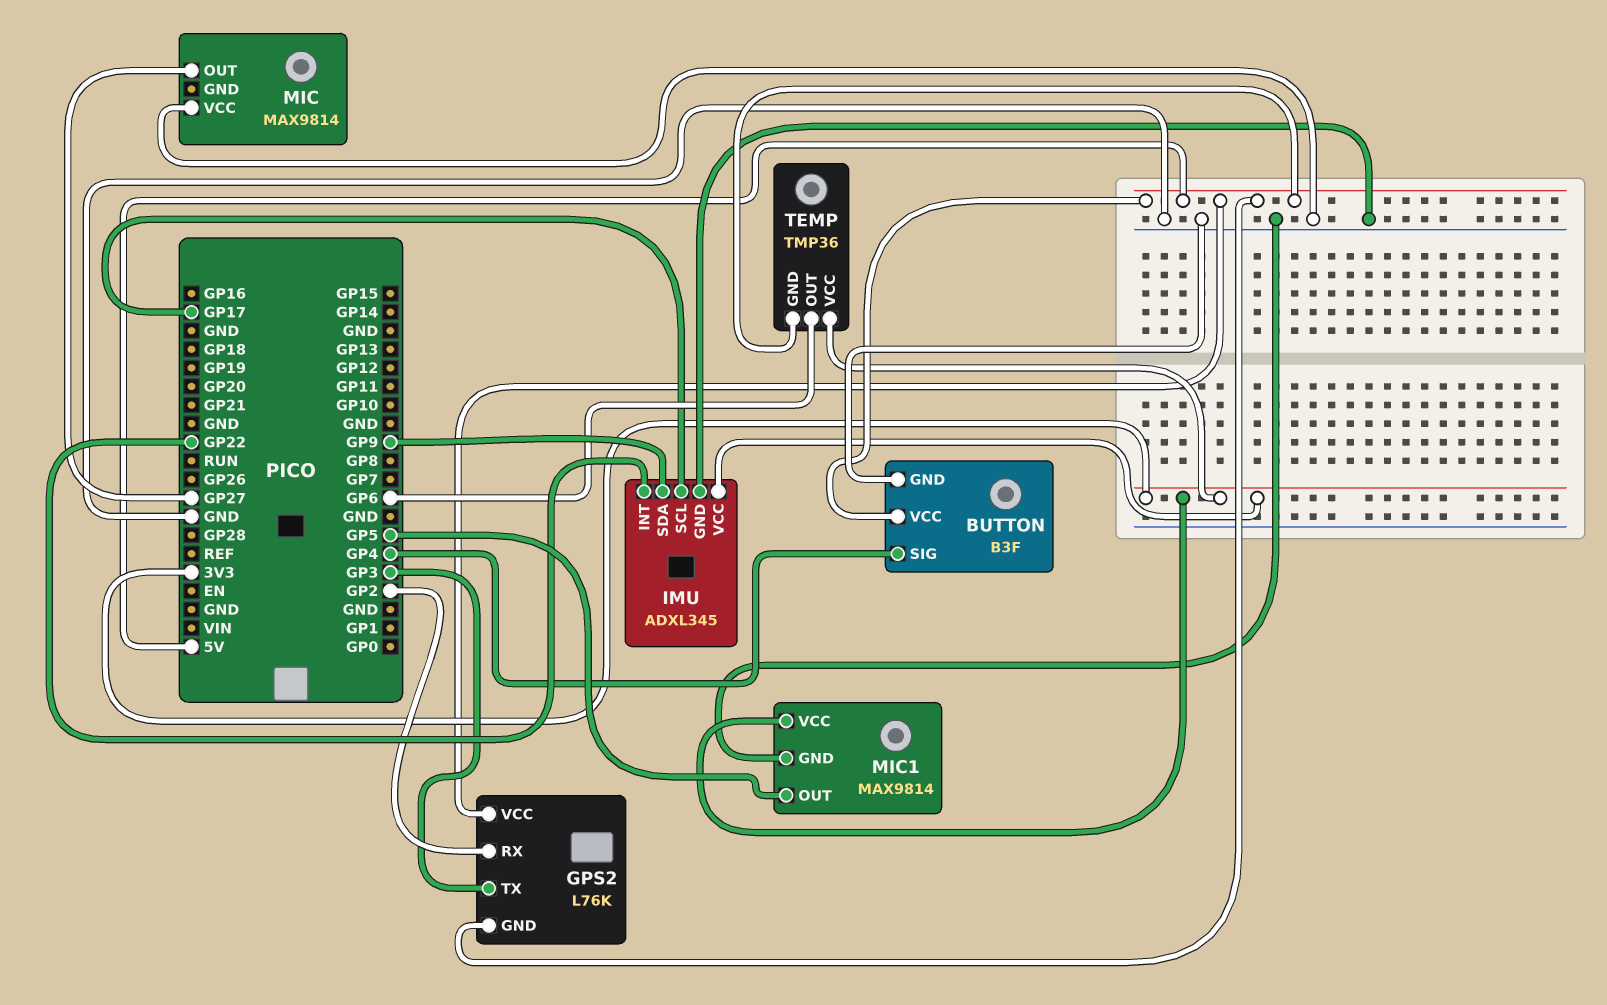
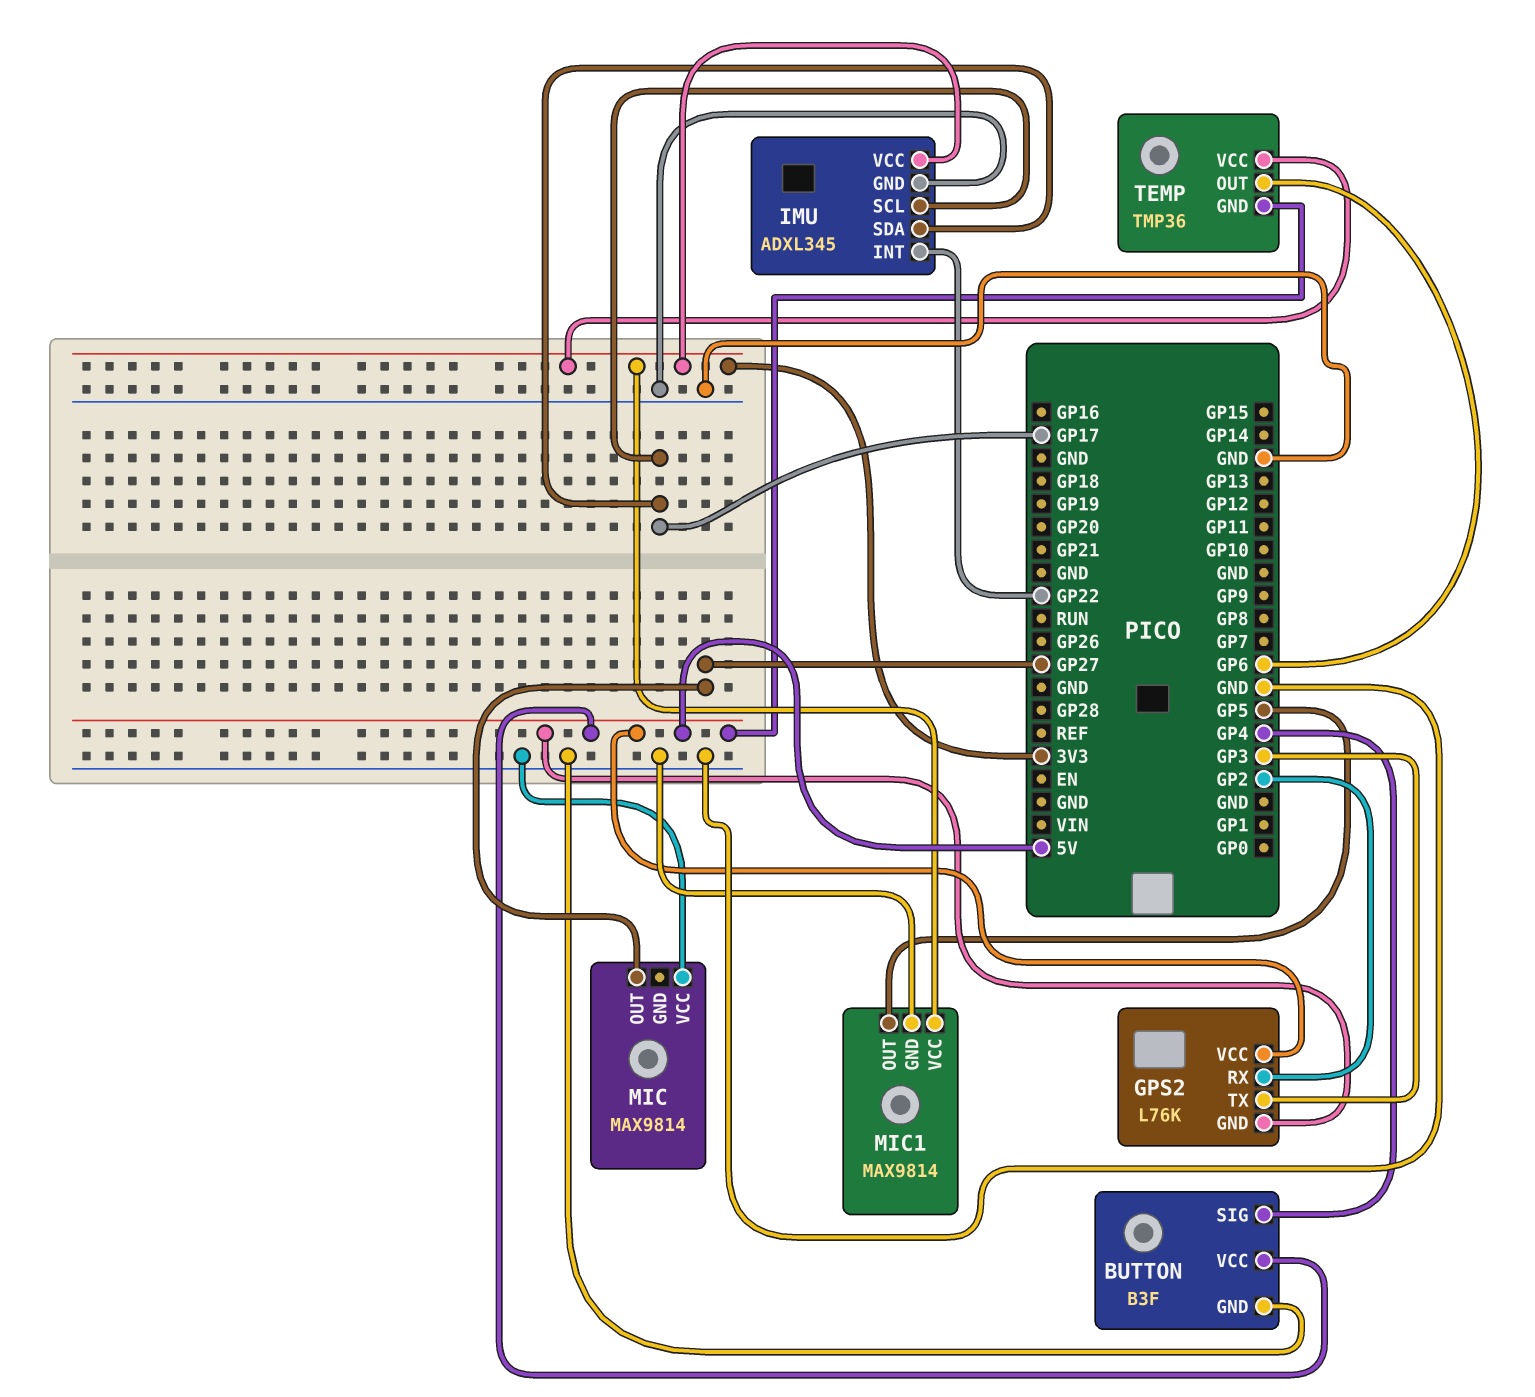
IMU pin SDA: GP9 -> GP17

